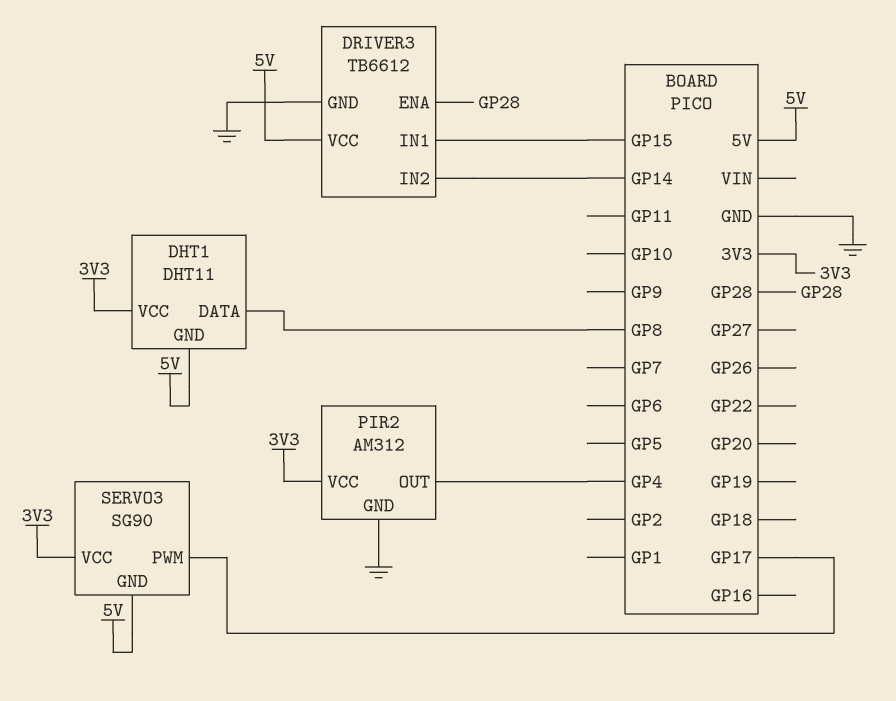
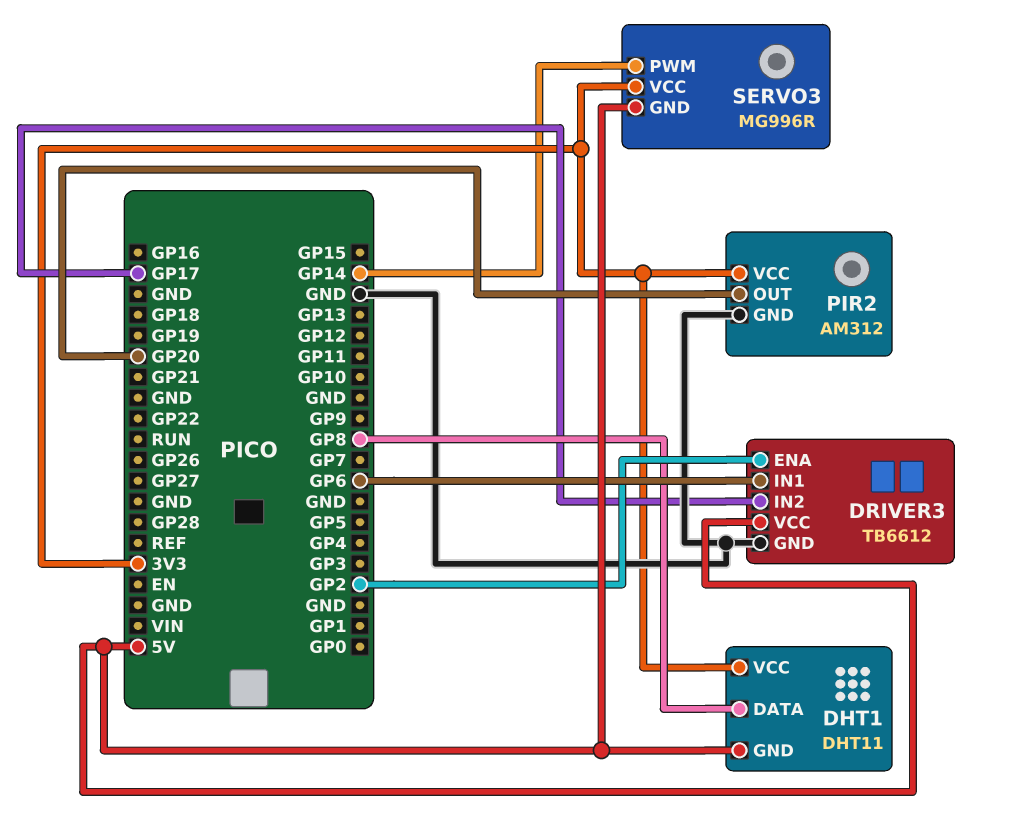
DRIVER3 pin ENA: GP28 -> GP2
DRIVER3 pin IN1: GP15 -> GP6
DRIVER3 pin IN2: GP14 -> GP17
PIR2 pin OUT: GP4 -> GP20
SERVO3: SG90 -> MG996R
SERVO3 pin PWM: GP17 -> GP14

